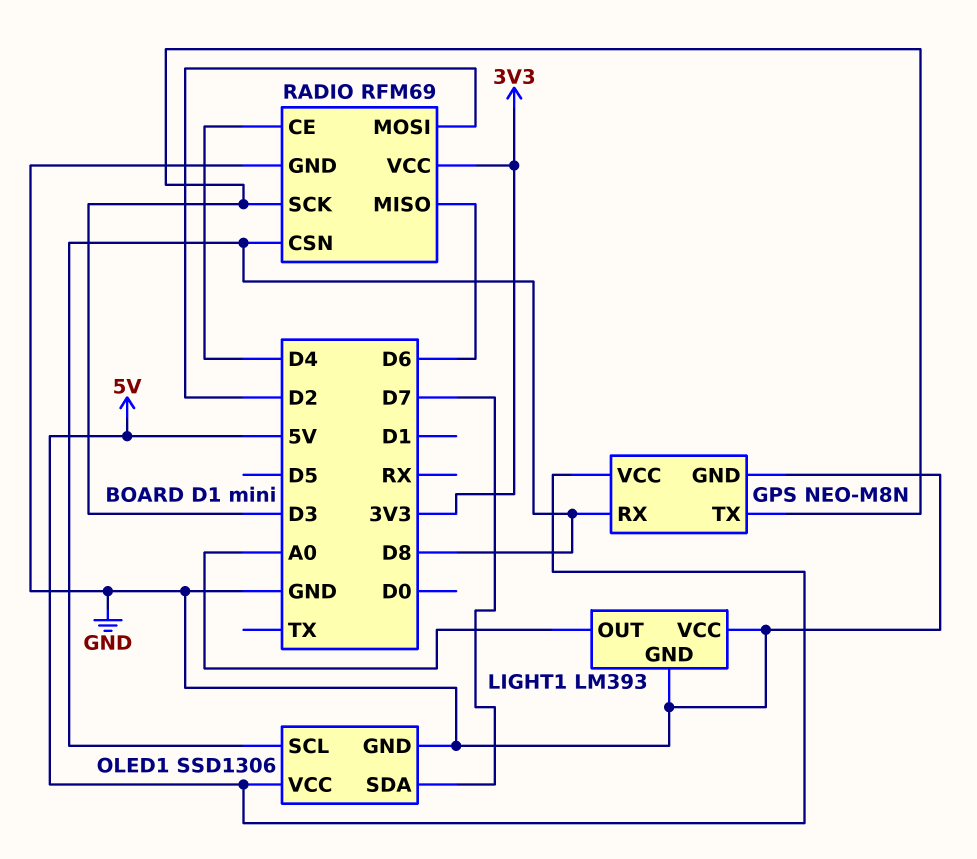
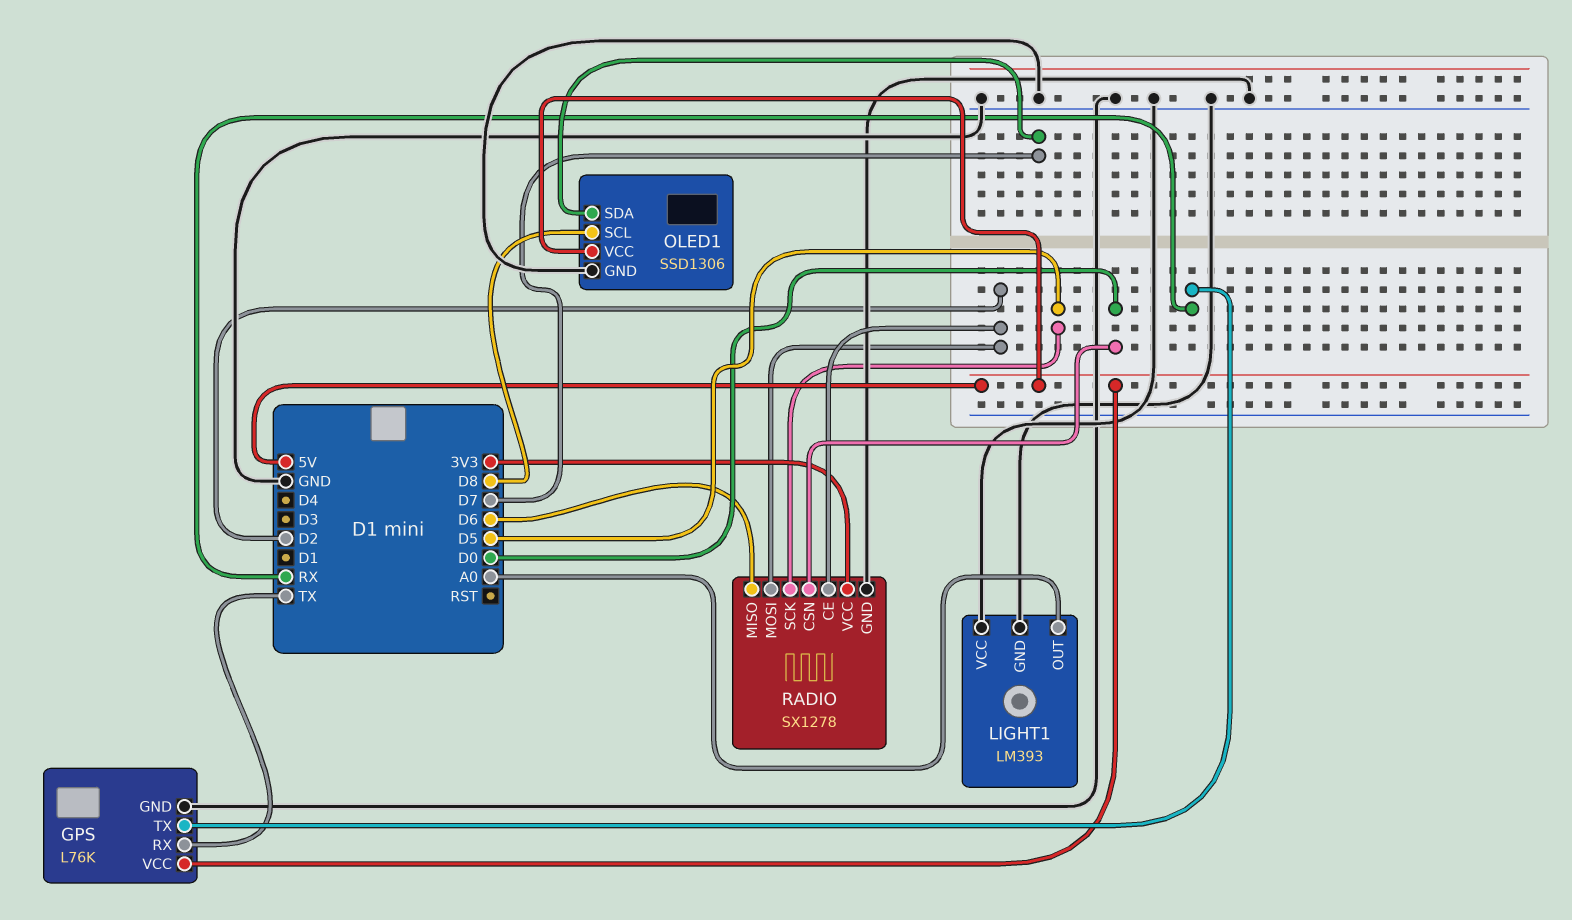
GPS: NEO-M8N -> L76K
GPS pin RX: D8 -> TX
GPS pin TX: D3 -> RX
RADIO: RFM69 -> SX1278
RADIO pin CE: D4 -> D2
RADIO pin CSN: D8 -> D0
RADIO pin SCK: D3 -> D5

